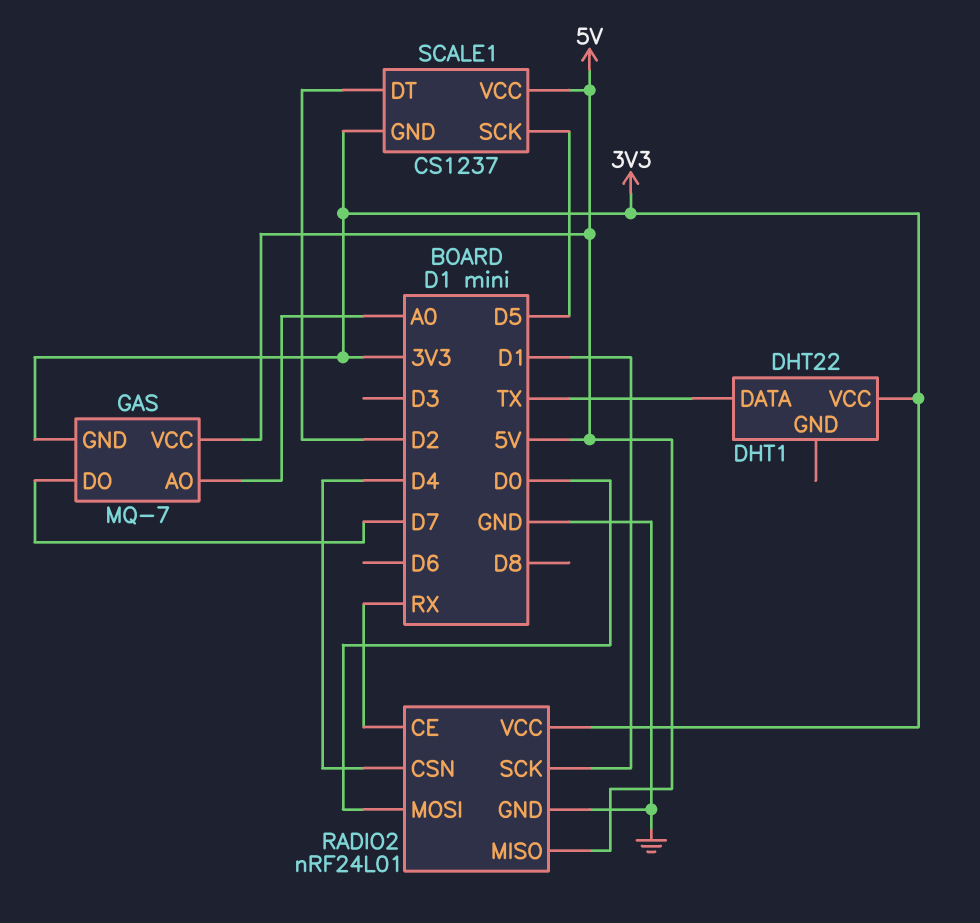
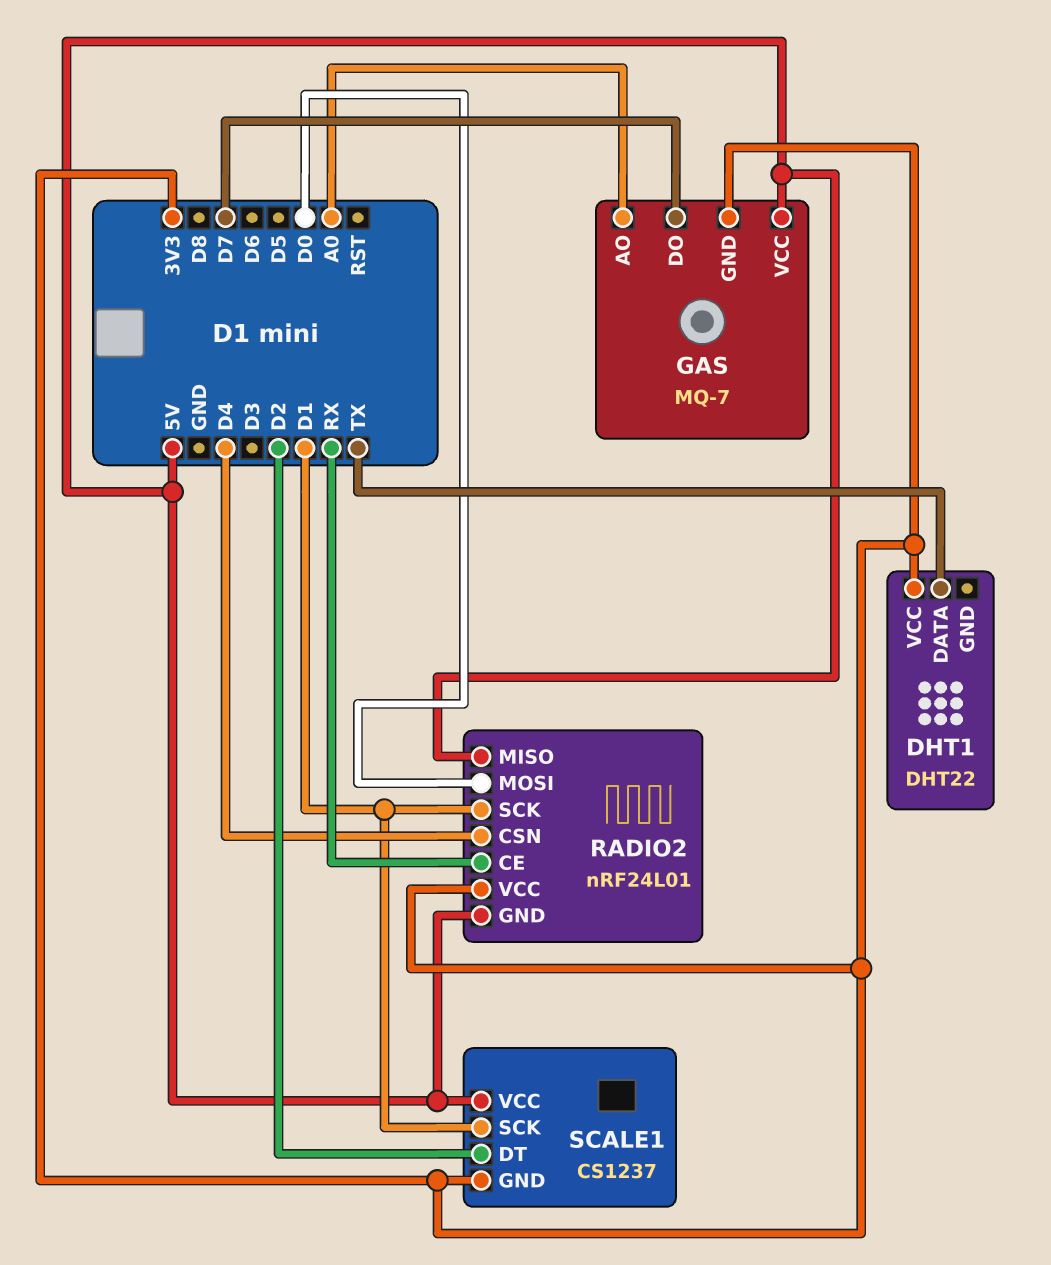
RADIO2 pin GND: GND -> 5V
SCALE1 pin SCK: D5 -> D1

